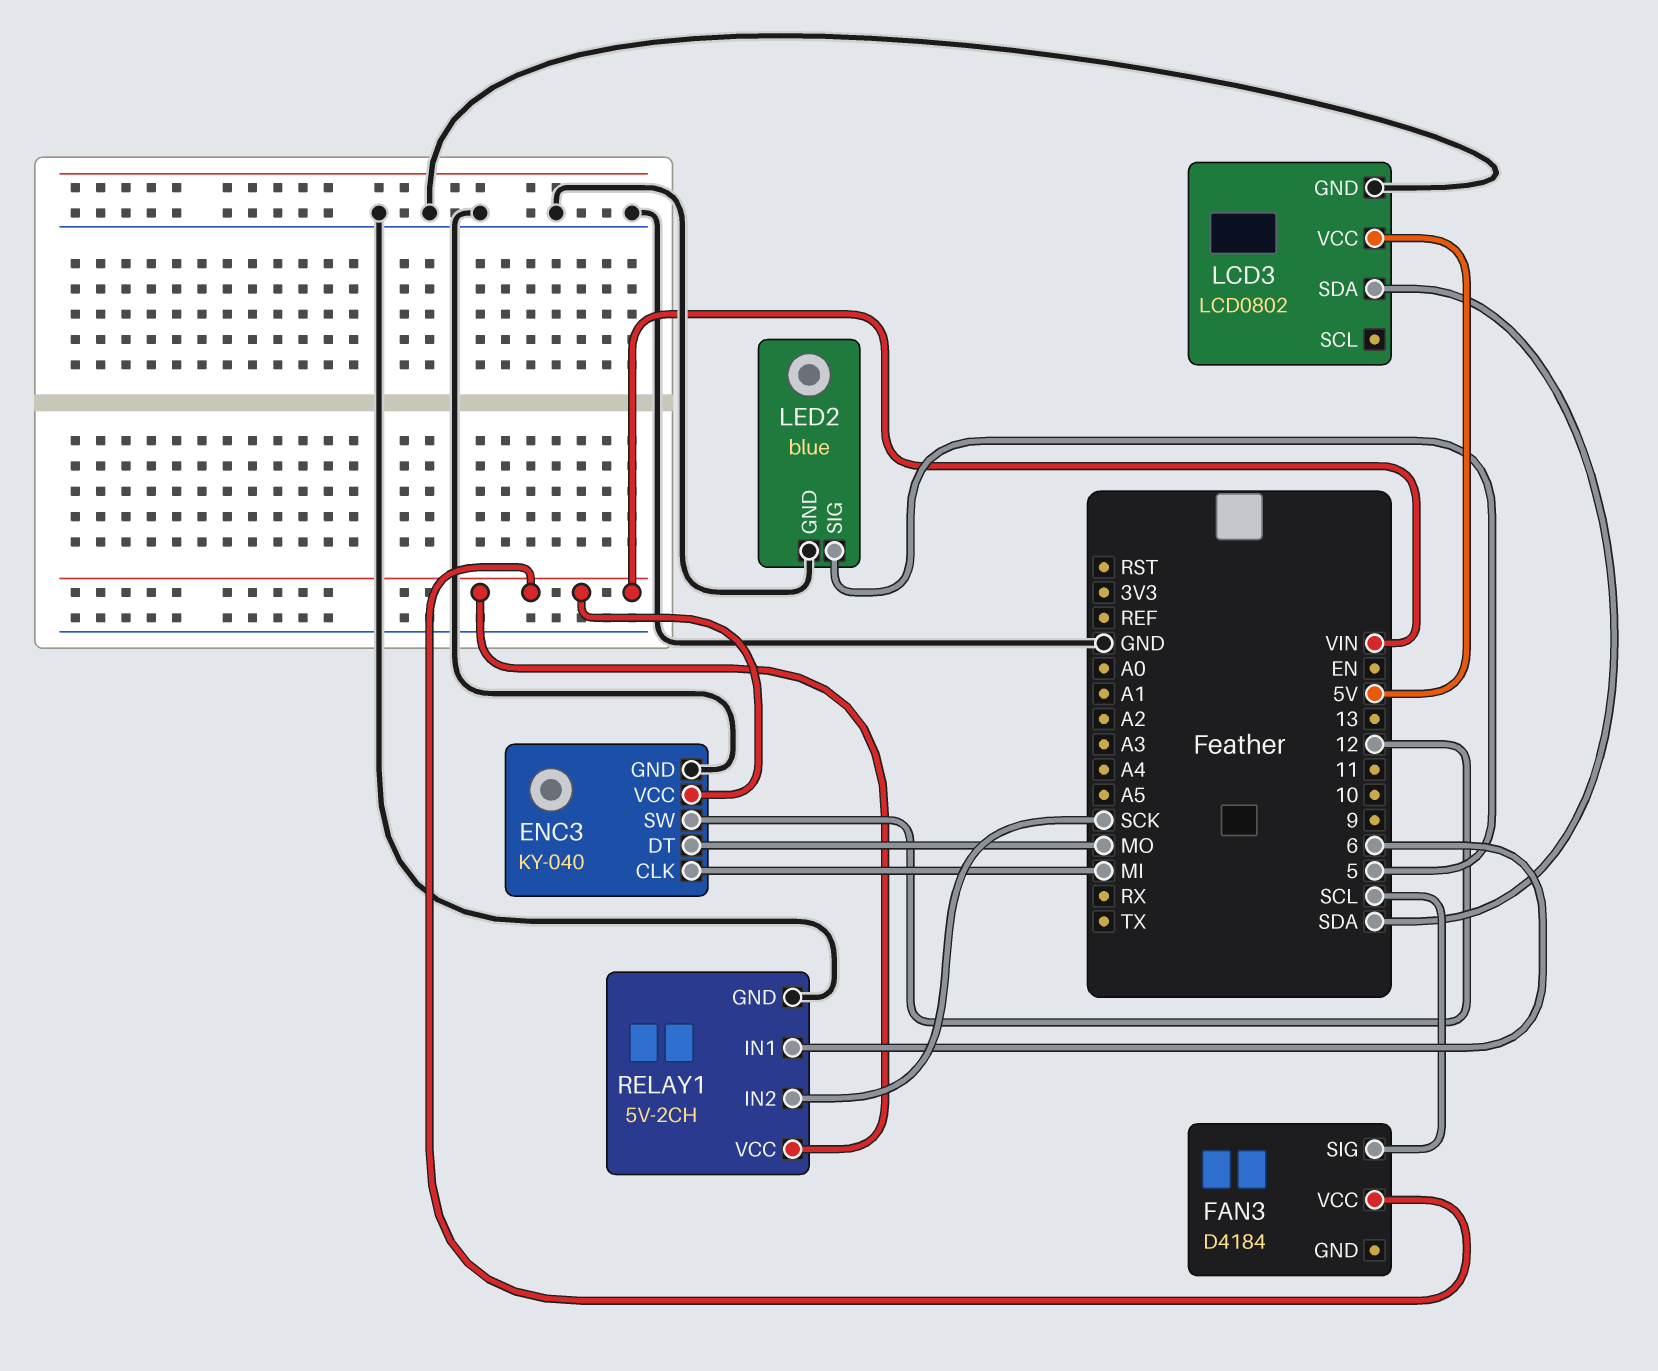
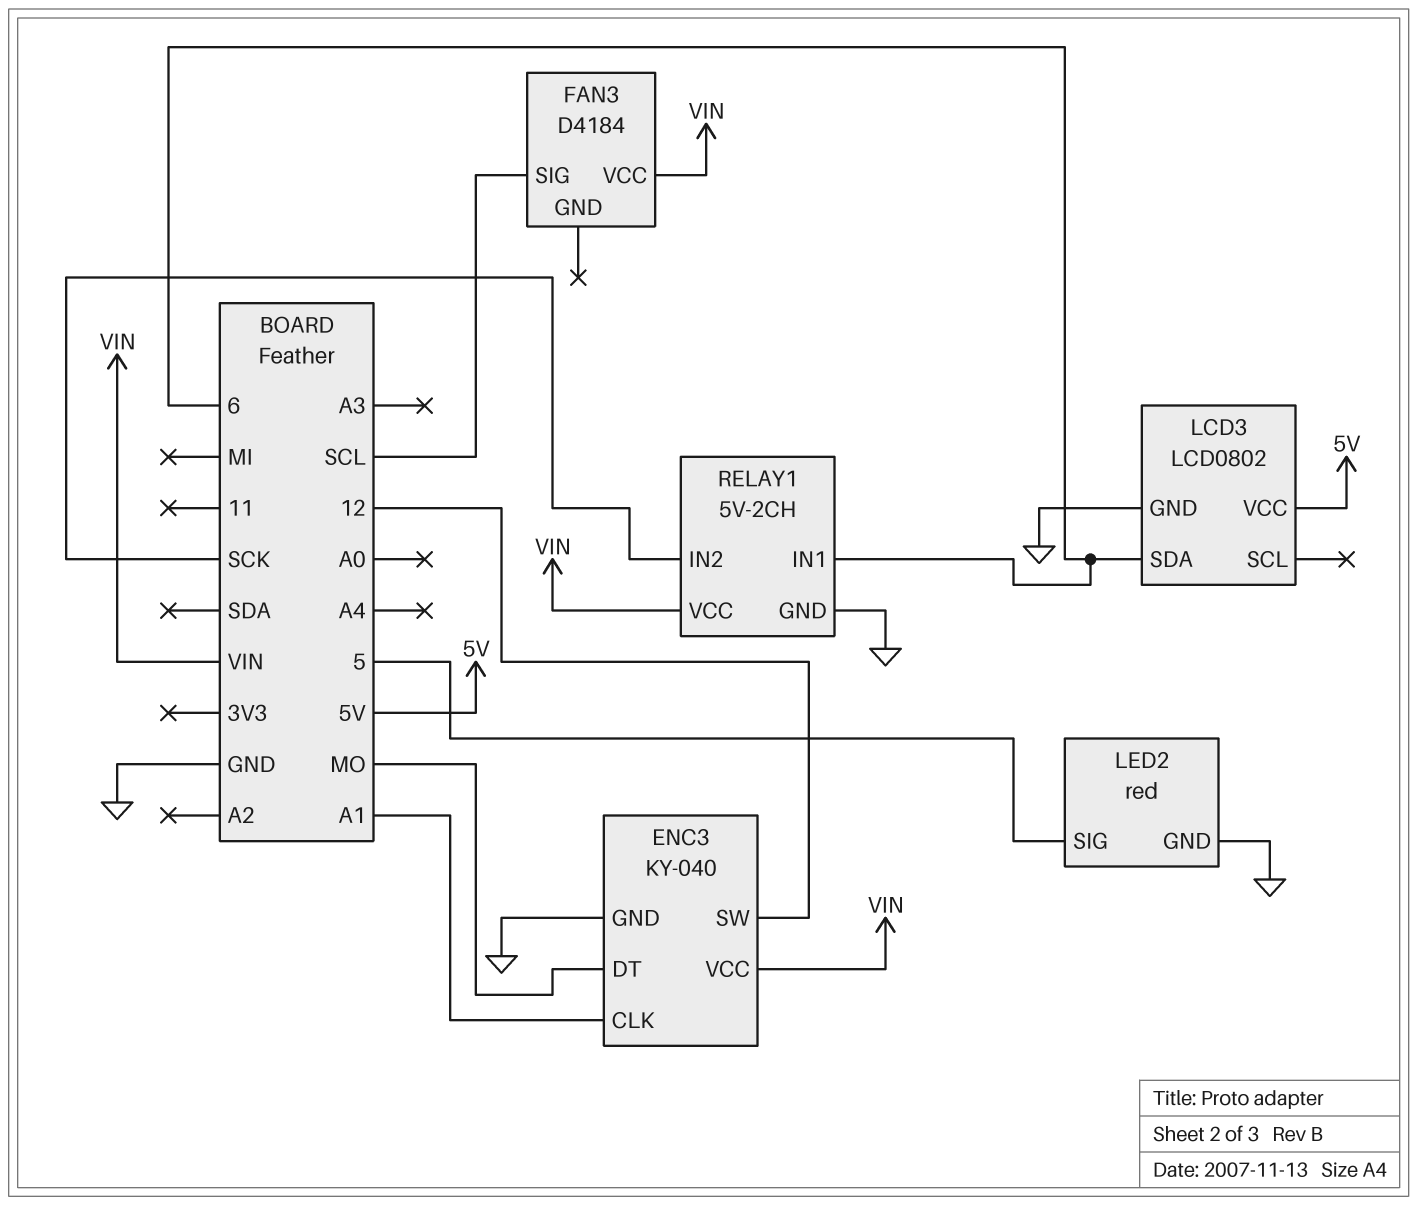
ENC3 pin CLK: MI -> A1
LCD3 pin SDA: SDA -> 6
LED2: blue -> red

